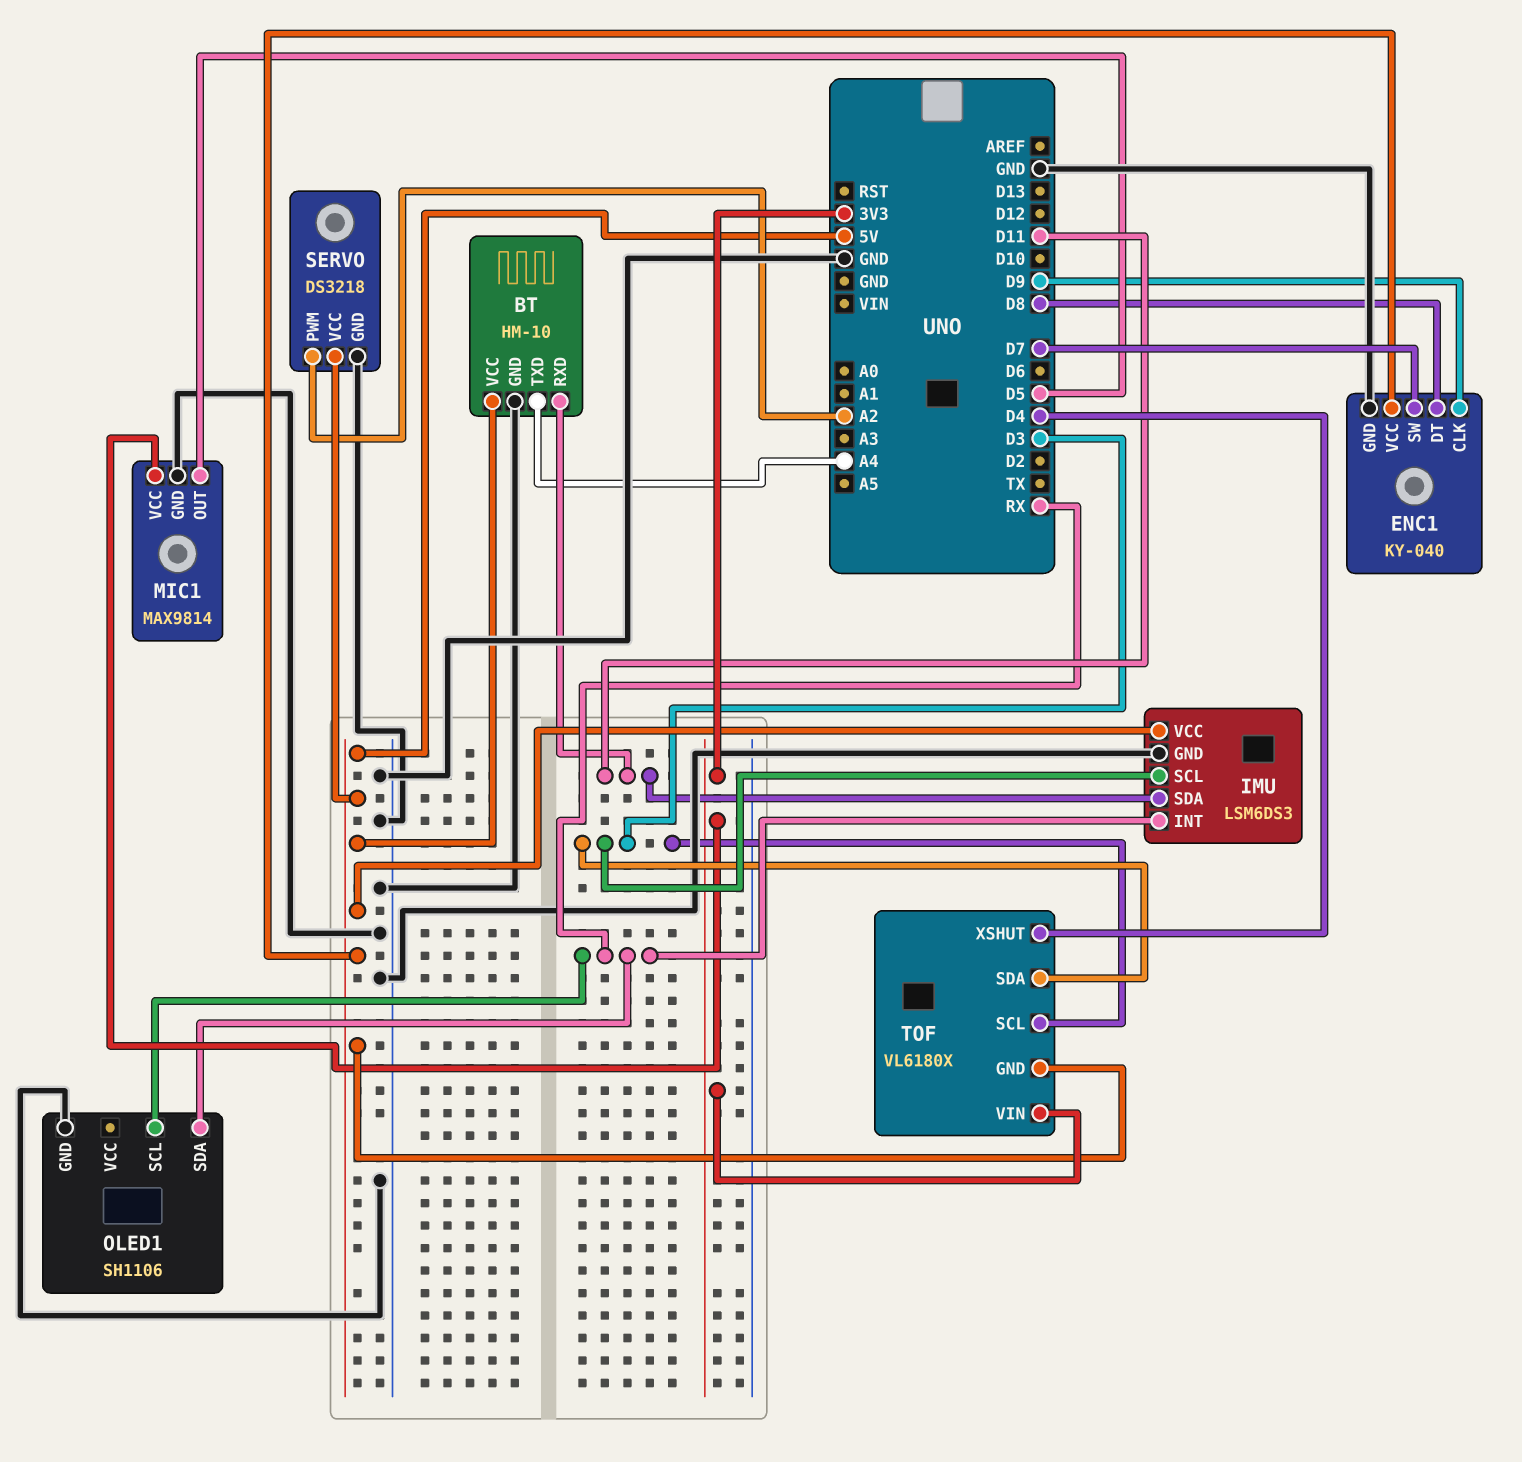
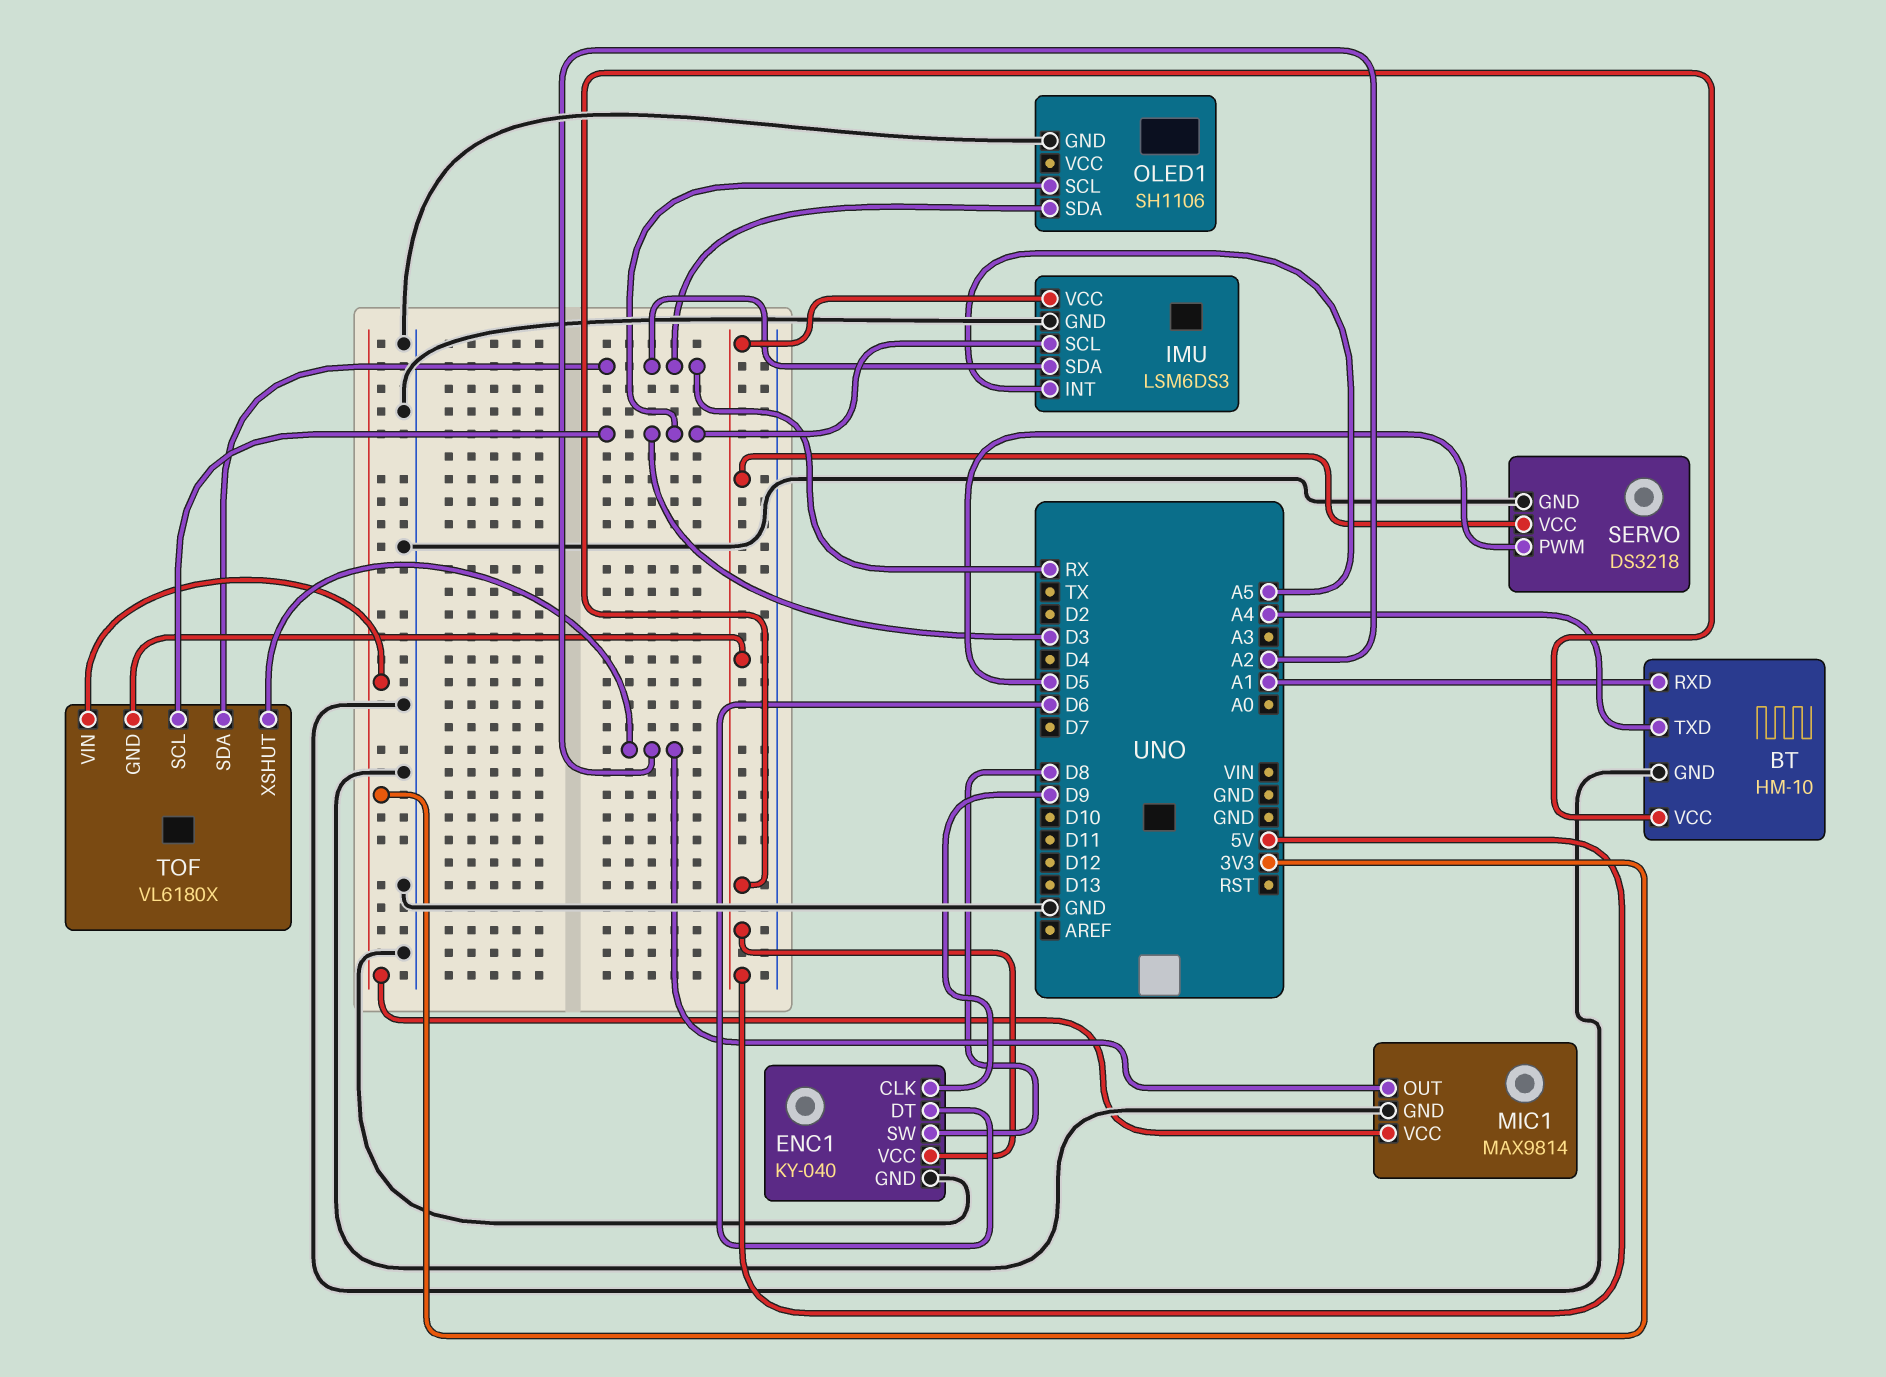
BT pin RXD: D11 -> A1
ENC1 pin DT: D8 -> D6
ENC1 pin SW: D7 -> D8
IMU pin INT: RX -> A5
IMU pin SDA: D11 -> RX
MIC1 pin OUT: D5 -> A2
OLED1 pin SCL: RX -> D3
SERVO pin PWM: A2 -> D5
TOF pin SDA: D3 -> RX
TOF pin XSHUT: D4 -> A2

